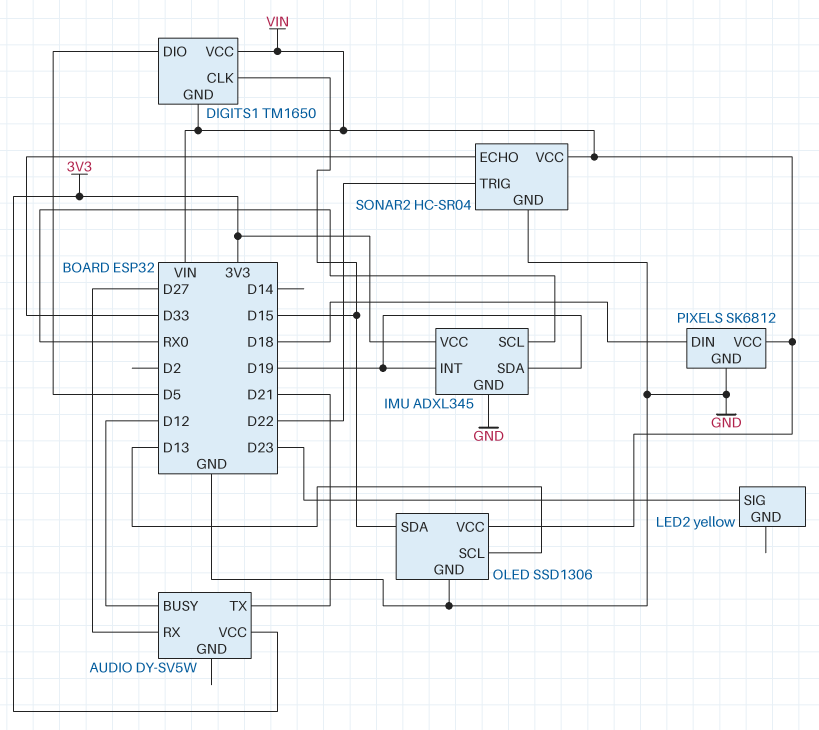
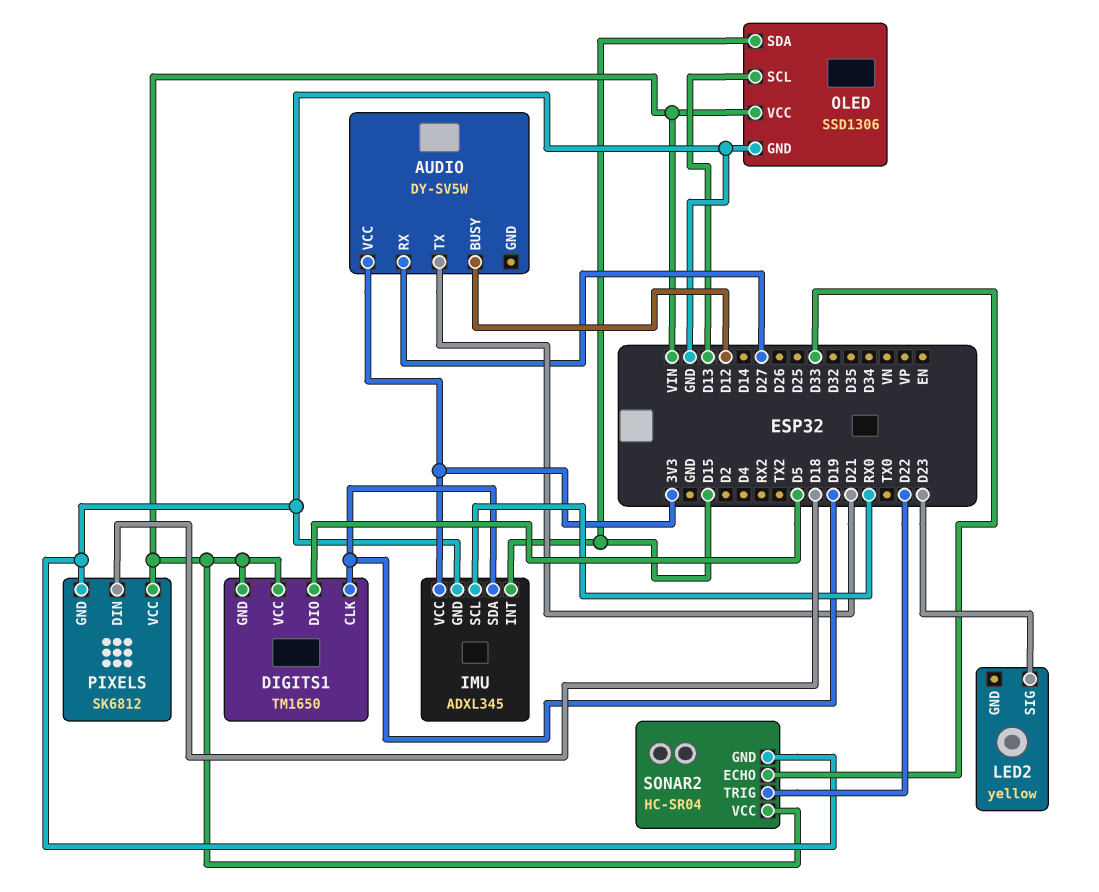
DIGITS1 pin CLK: D15 -> D19
IMU pin INT: D19 -> D15

